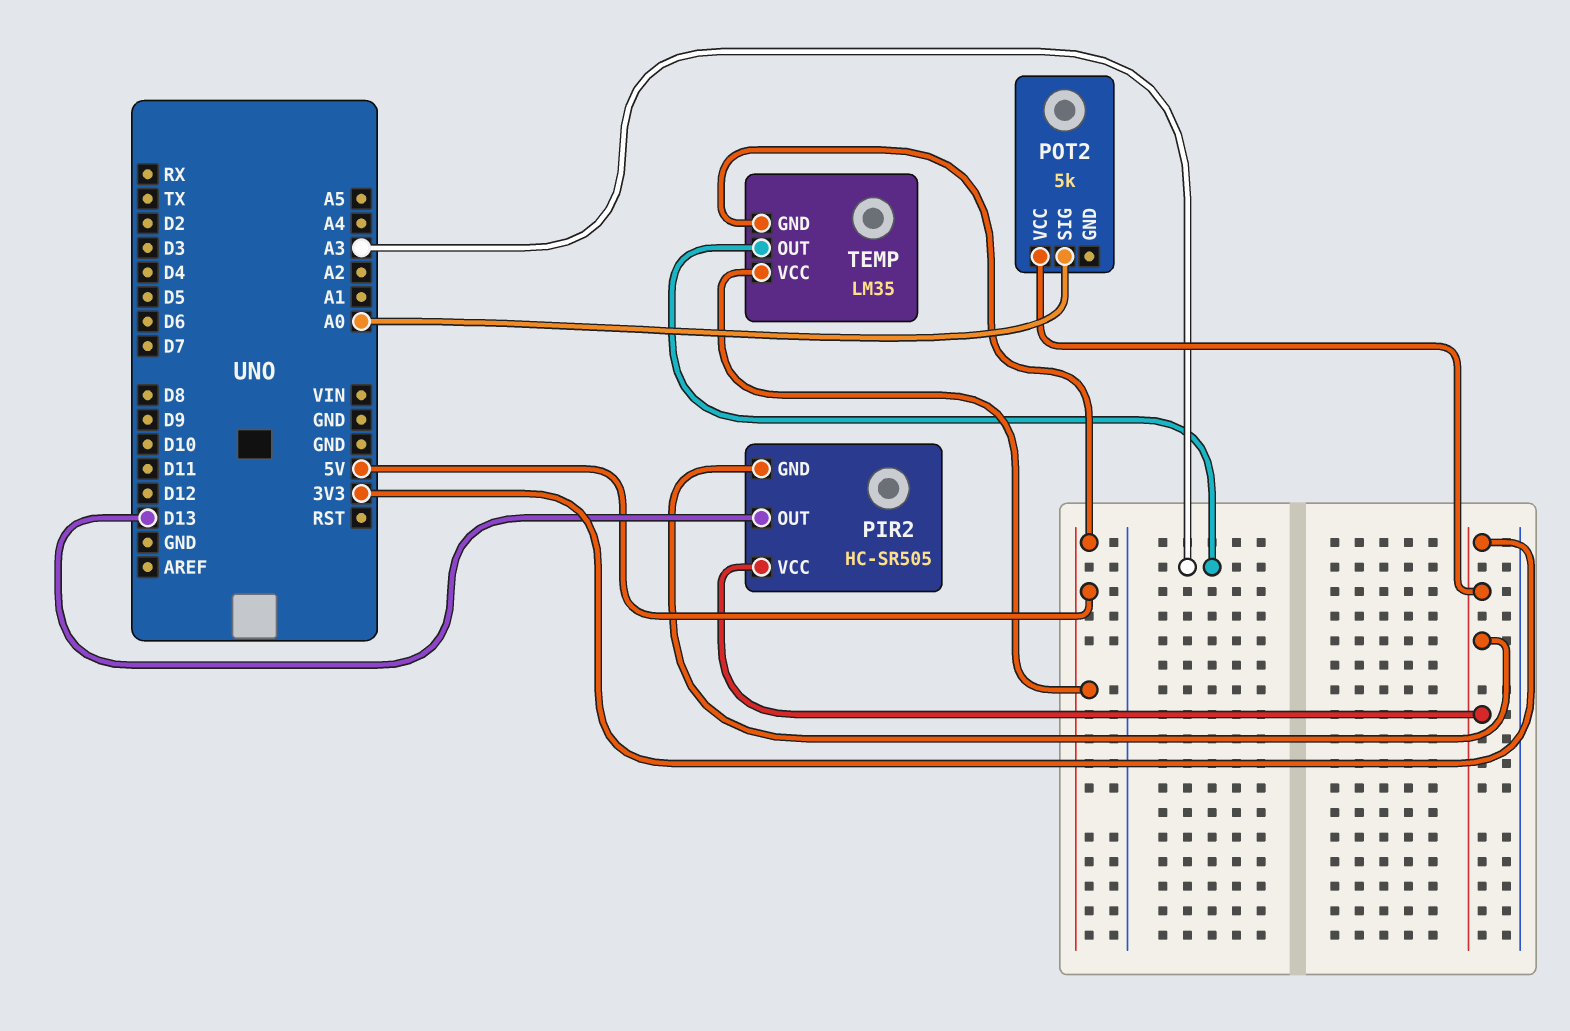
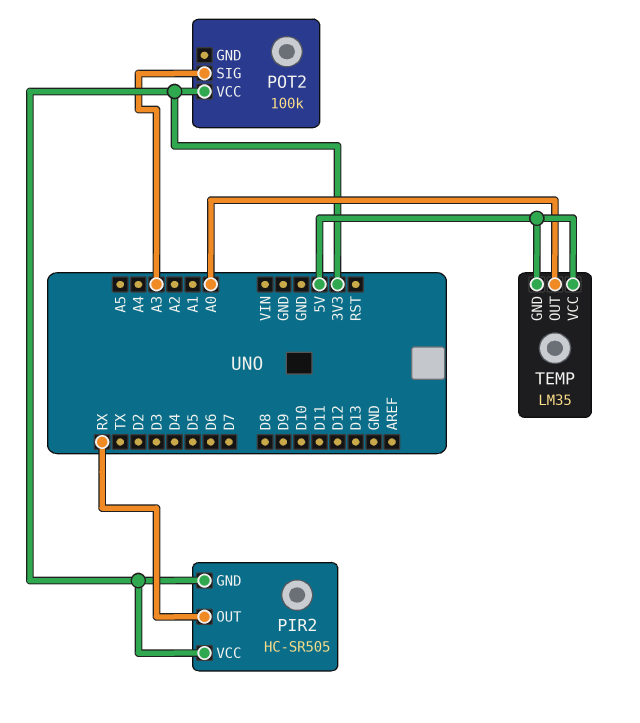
PIR2 pin OUT: D13 -> RX
POT2: 5k -> 100k
POT2 pin SIG: A0 -> A3
TEMP pin OUT: A3 -> A0

